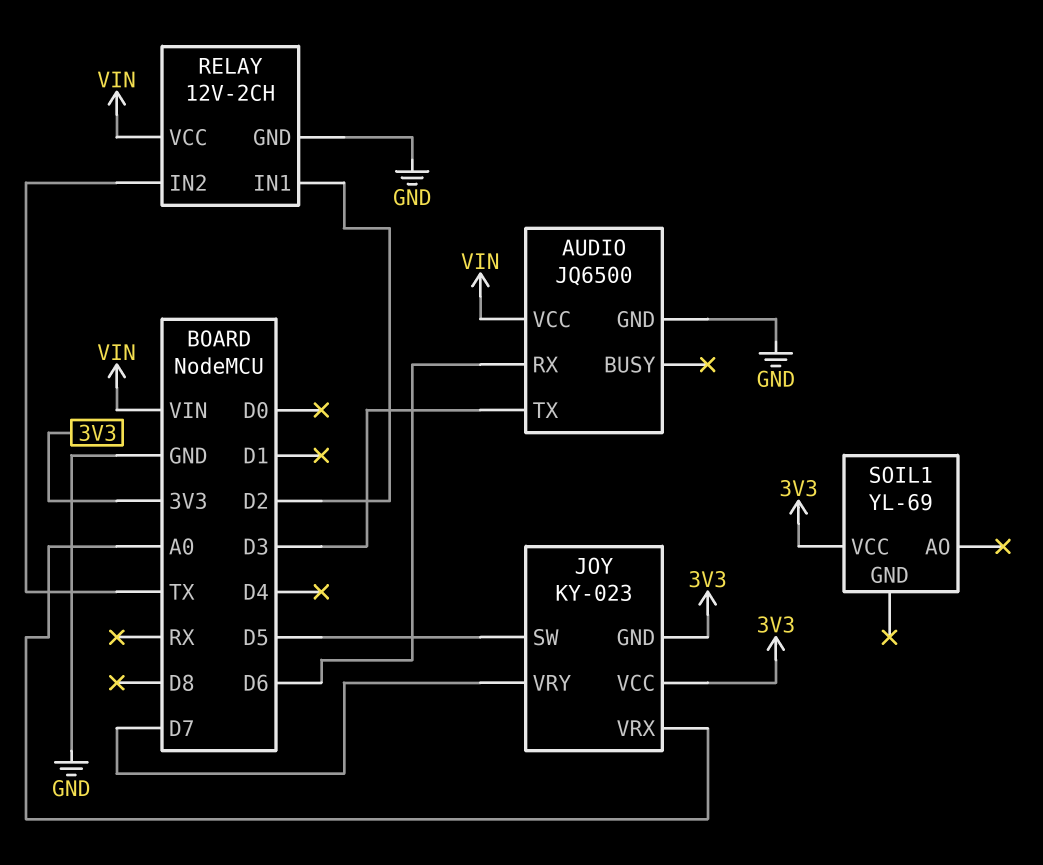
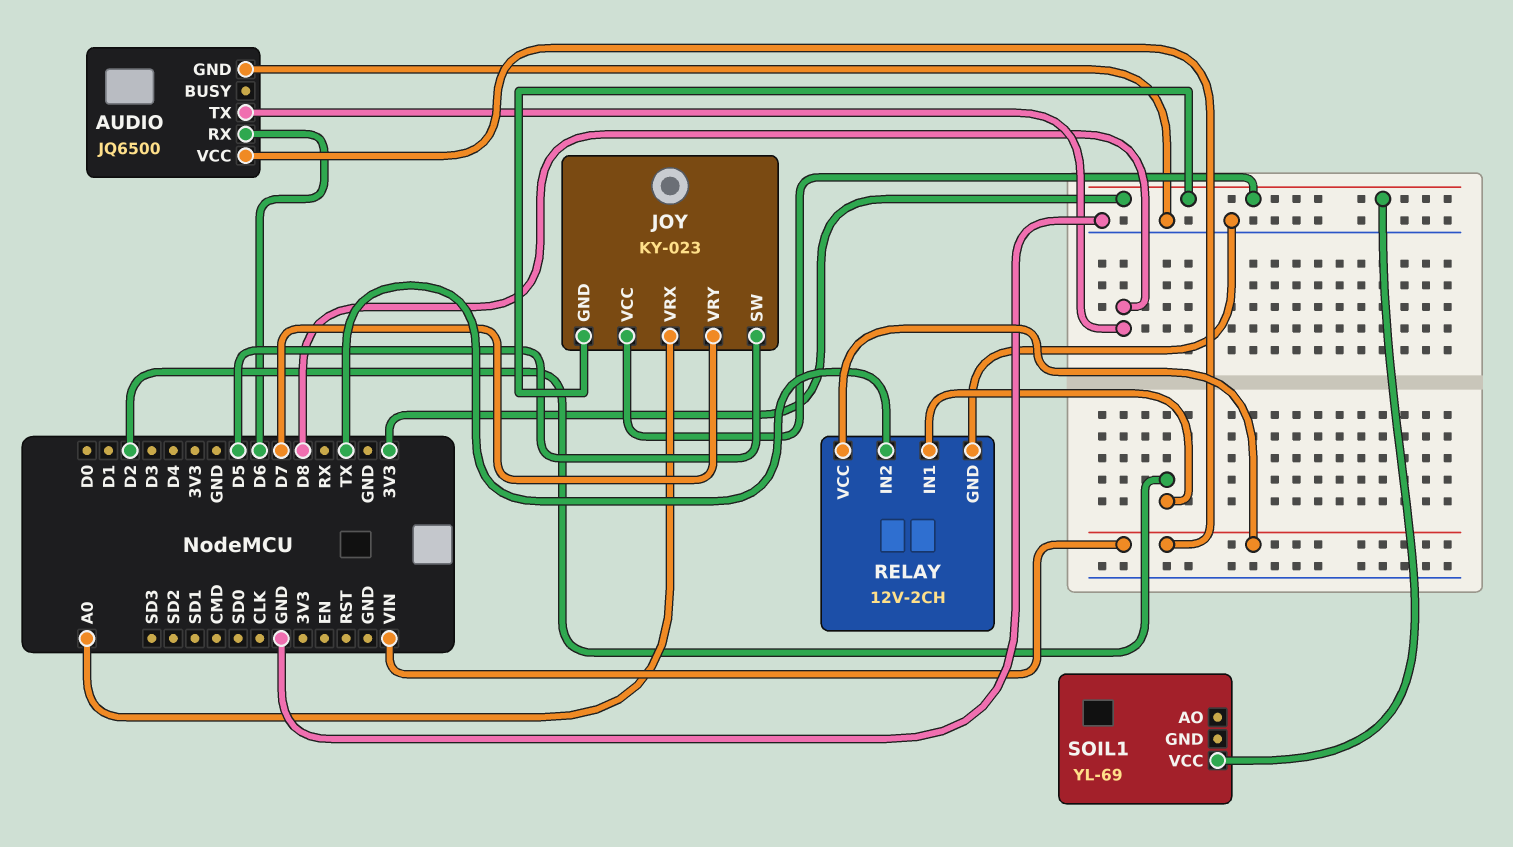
AUDIO pin TX: D3 -> D8

